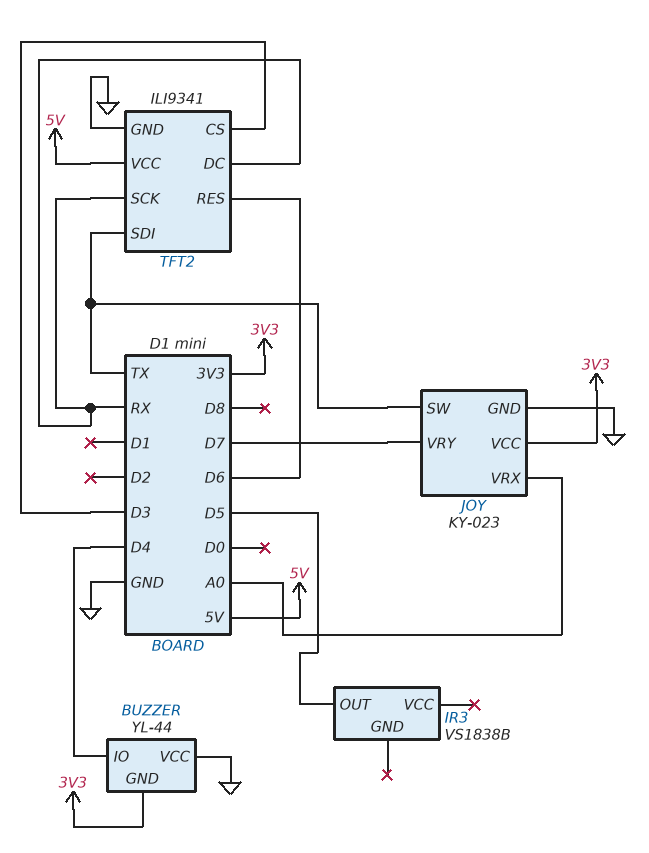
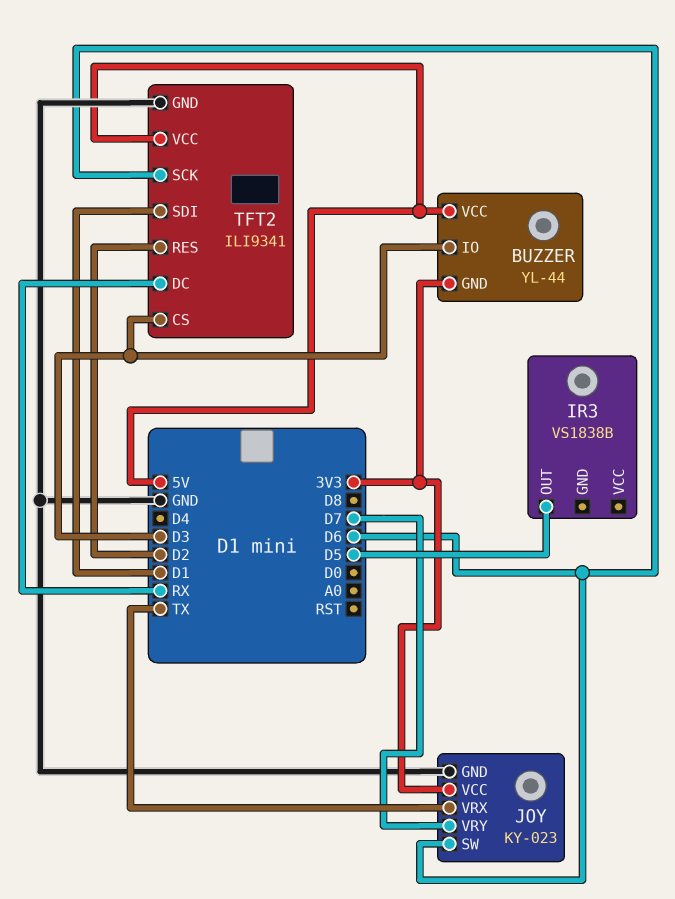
BUZZER pin IO: D4 -> D3
BUZZER pin VCC: GND -> 5V
JOY pin SW: TX -> D6
JOY pin VRX: A0 -> TX
TFT2 pin RES: D6 -> D2
TFT2 pin SCK: RX -> D6
TFT2 pin SDI: TX -> D1

